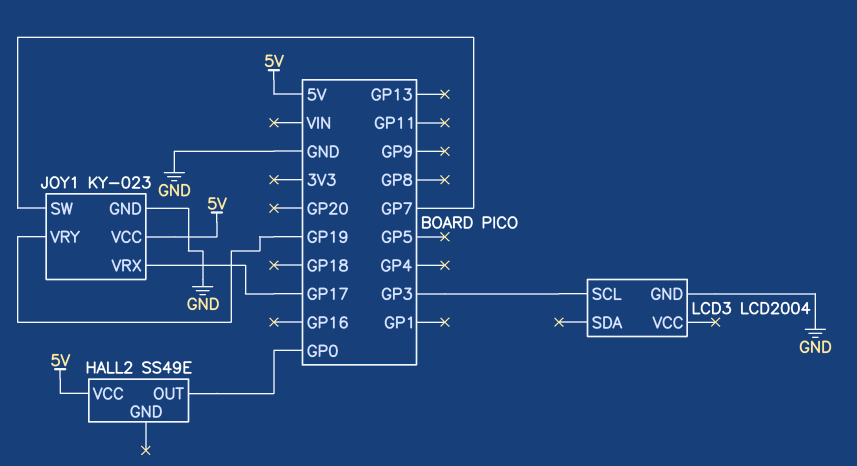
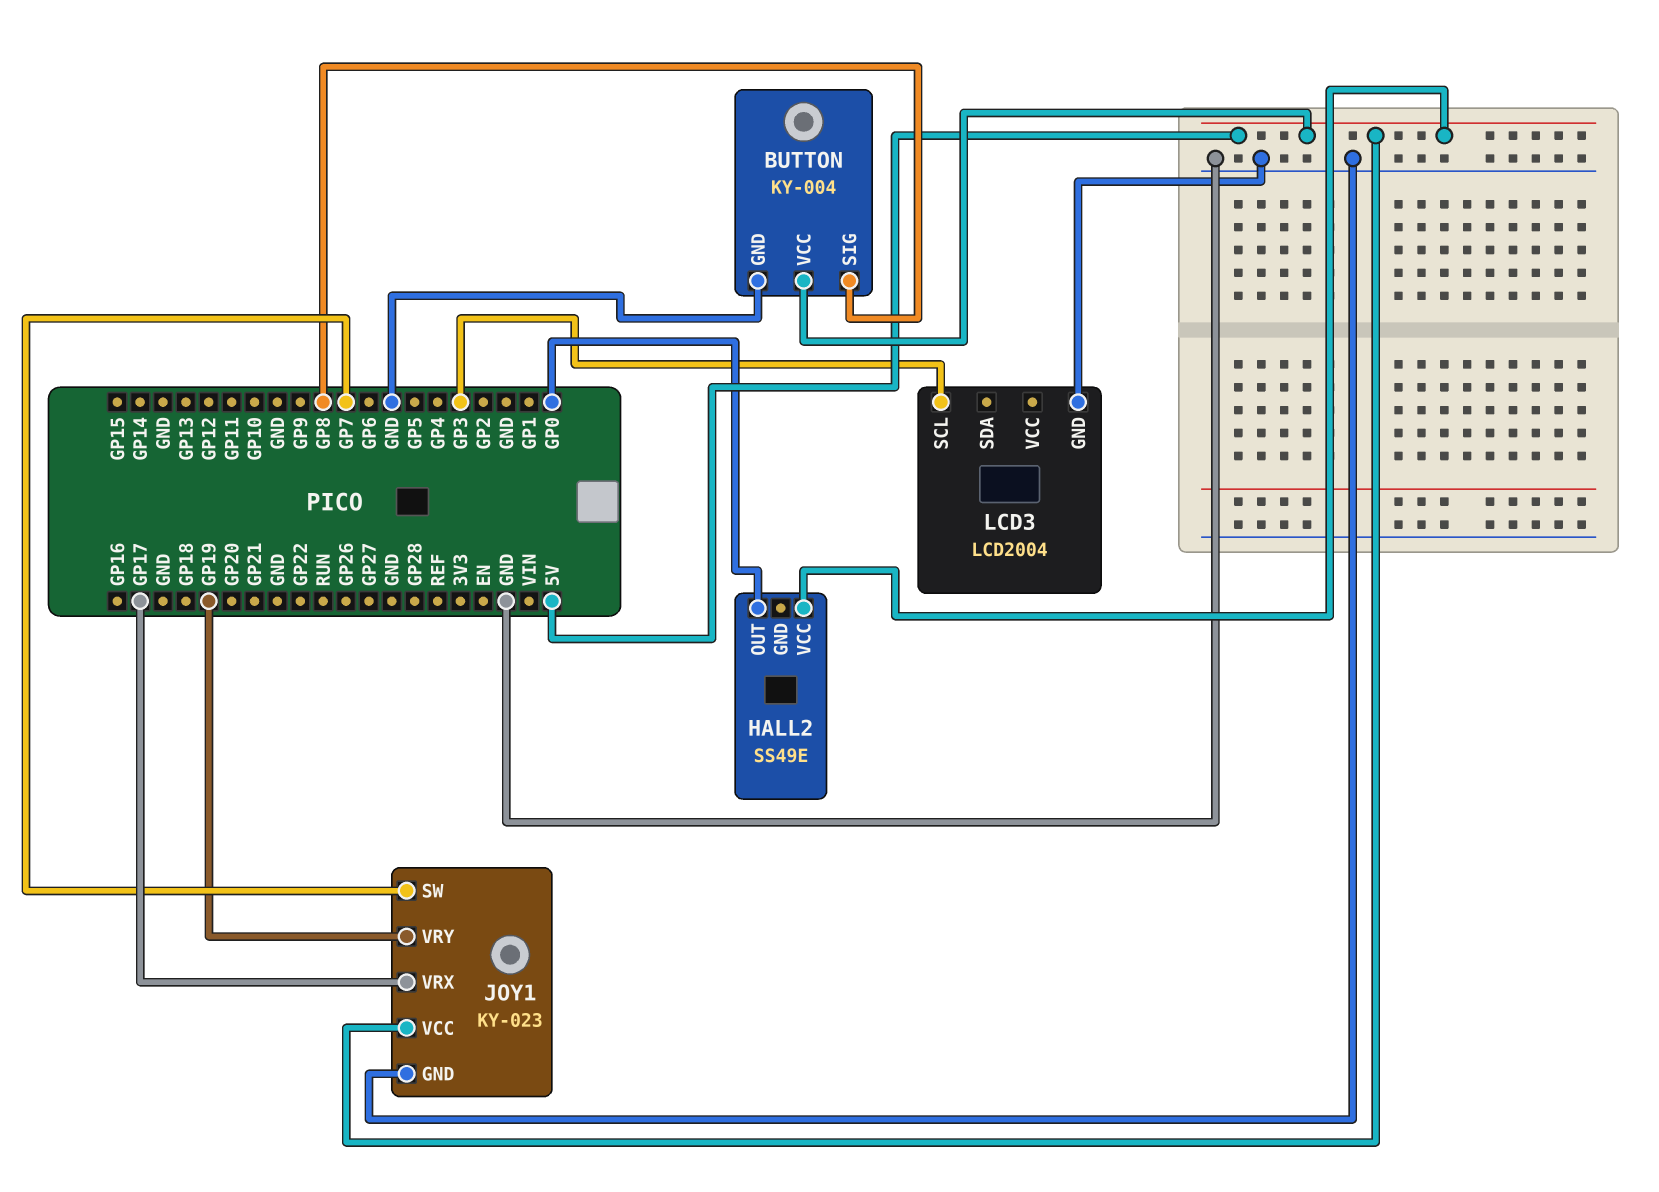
BUTTON: none -> KY-004
BUTTON pin GND: none -> GND
BUTTON pin SIG: none -> GP8
BUTTON pin VCC: none -> 5V

